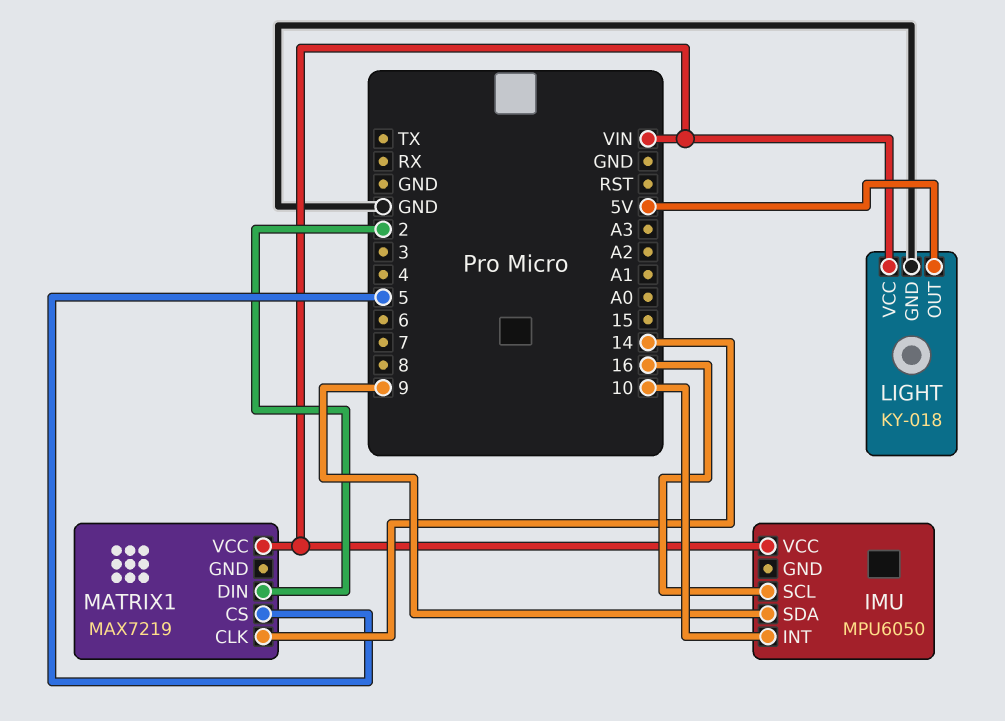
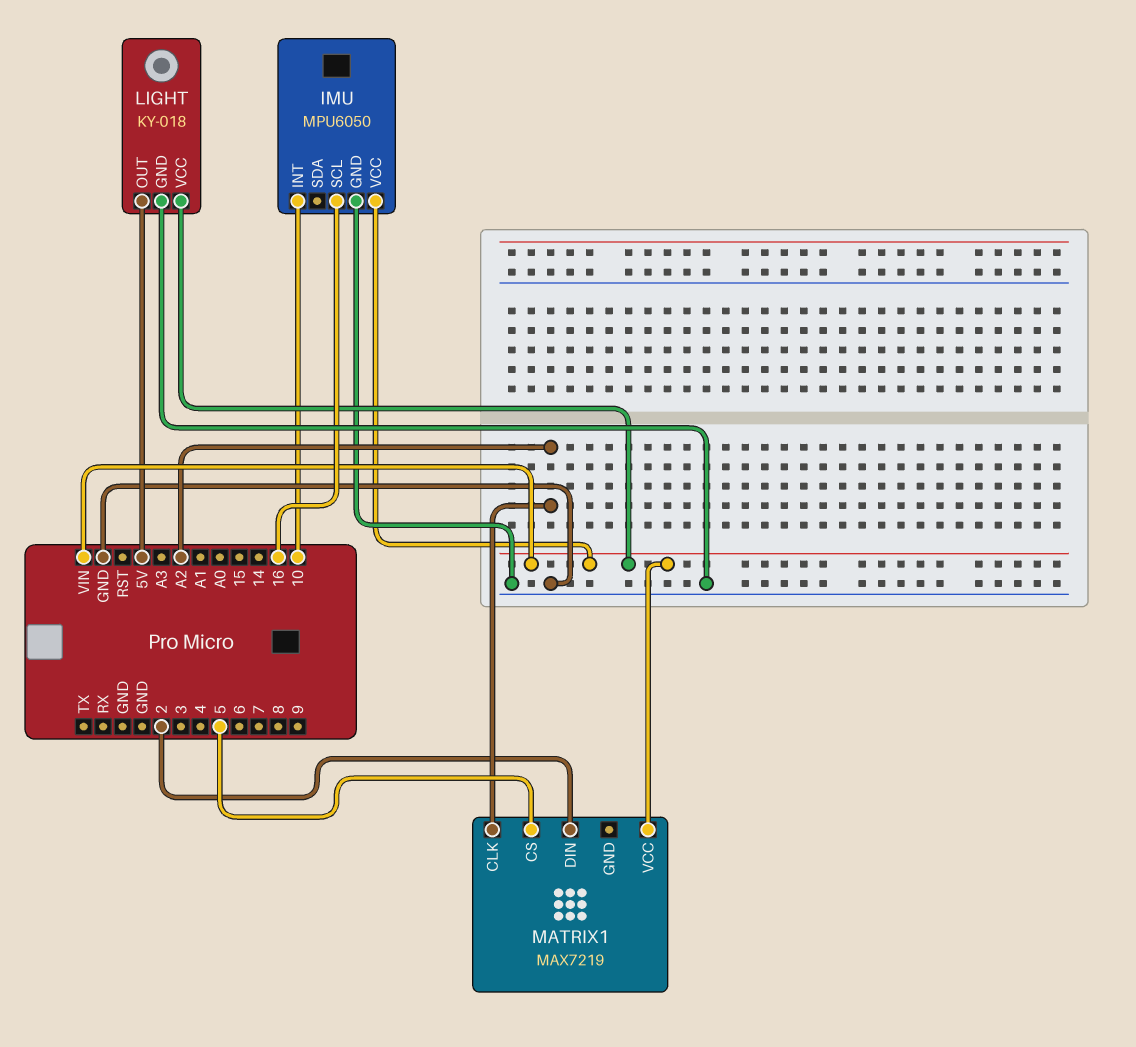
IMU pin GND: none -> GND
IMU pin SDA: 9 -> none
MATRIX1 pin CLK: 14 -> A2

